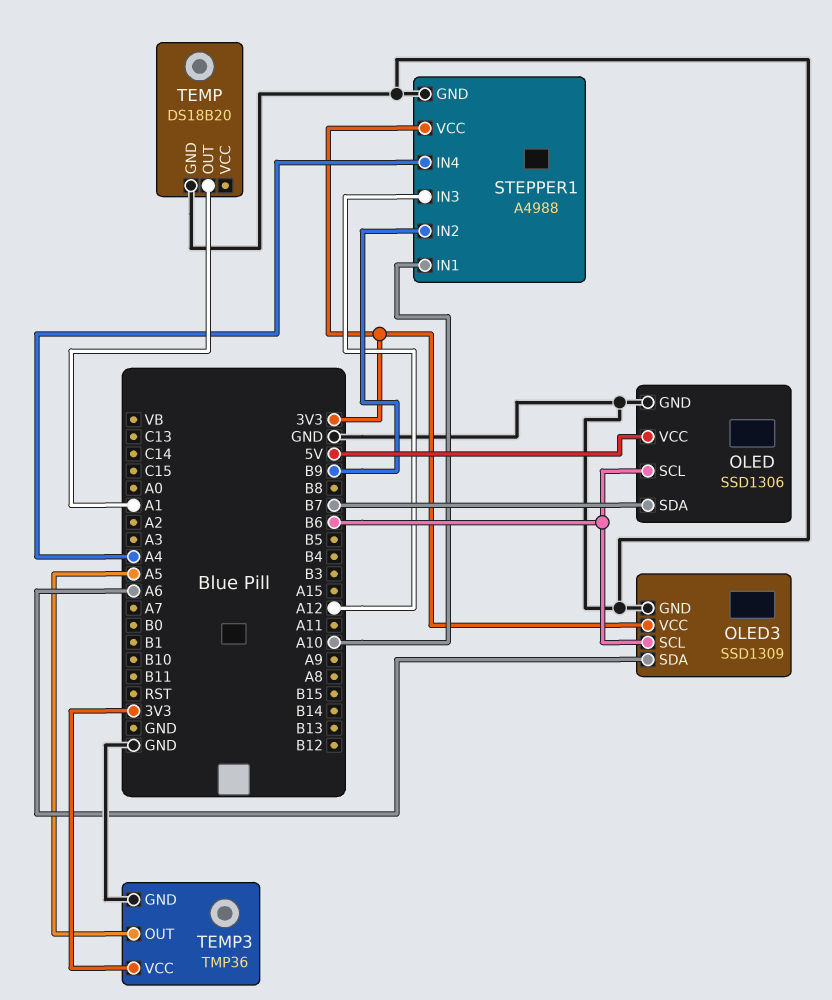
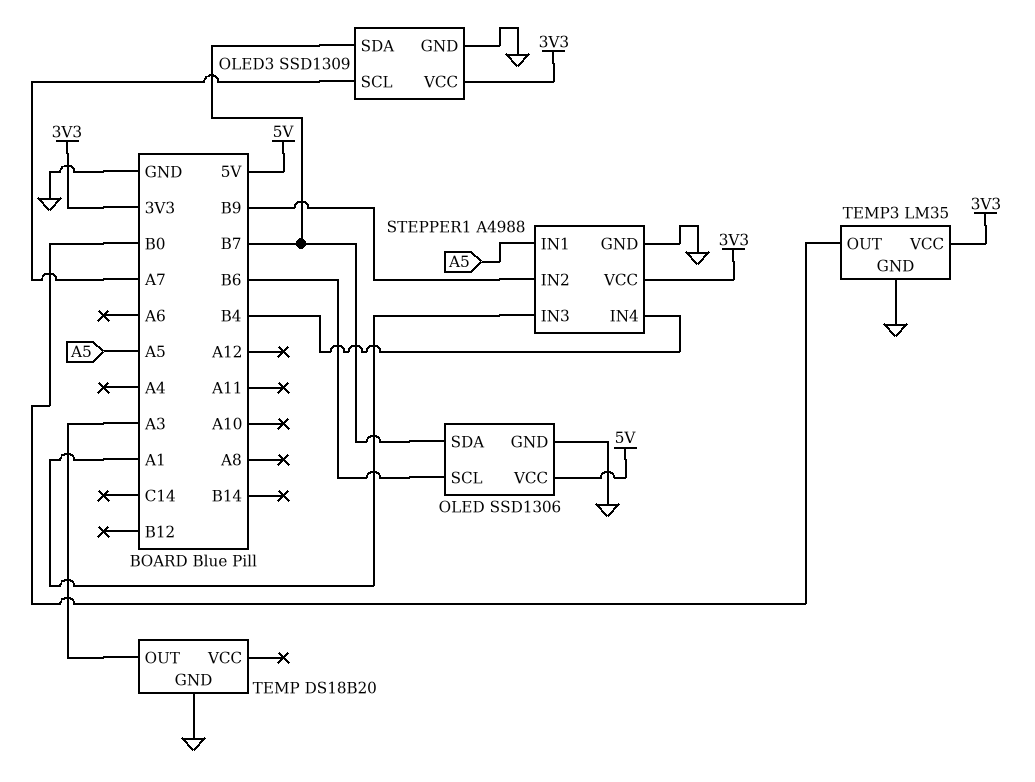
OLED3 pin SCL: B6 -> A7
OLED3 pin SDA: A6 -> B7
STEPPER1 pin IN1: A10 -> A5
STEPPER1 pin IN3: A12 -> A1
STEPPER1 pin IN4: A4 -> B4
TEMP pin OUT: A1 -> A3
TEMP3: TMP36 -> LM35
TEMP3 pin OUT: A5 -> B0

